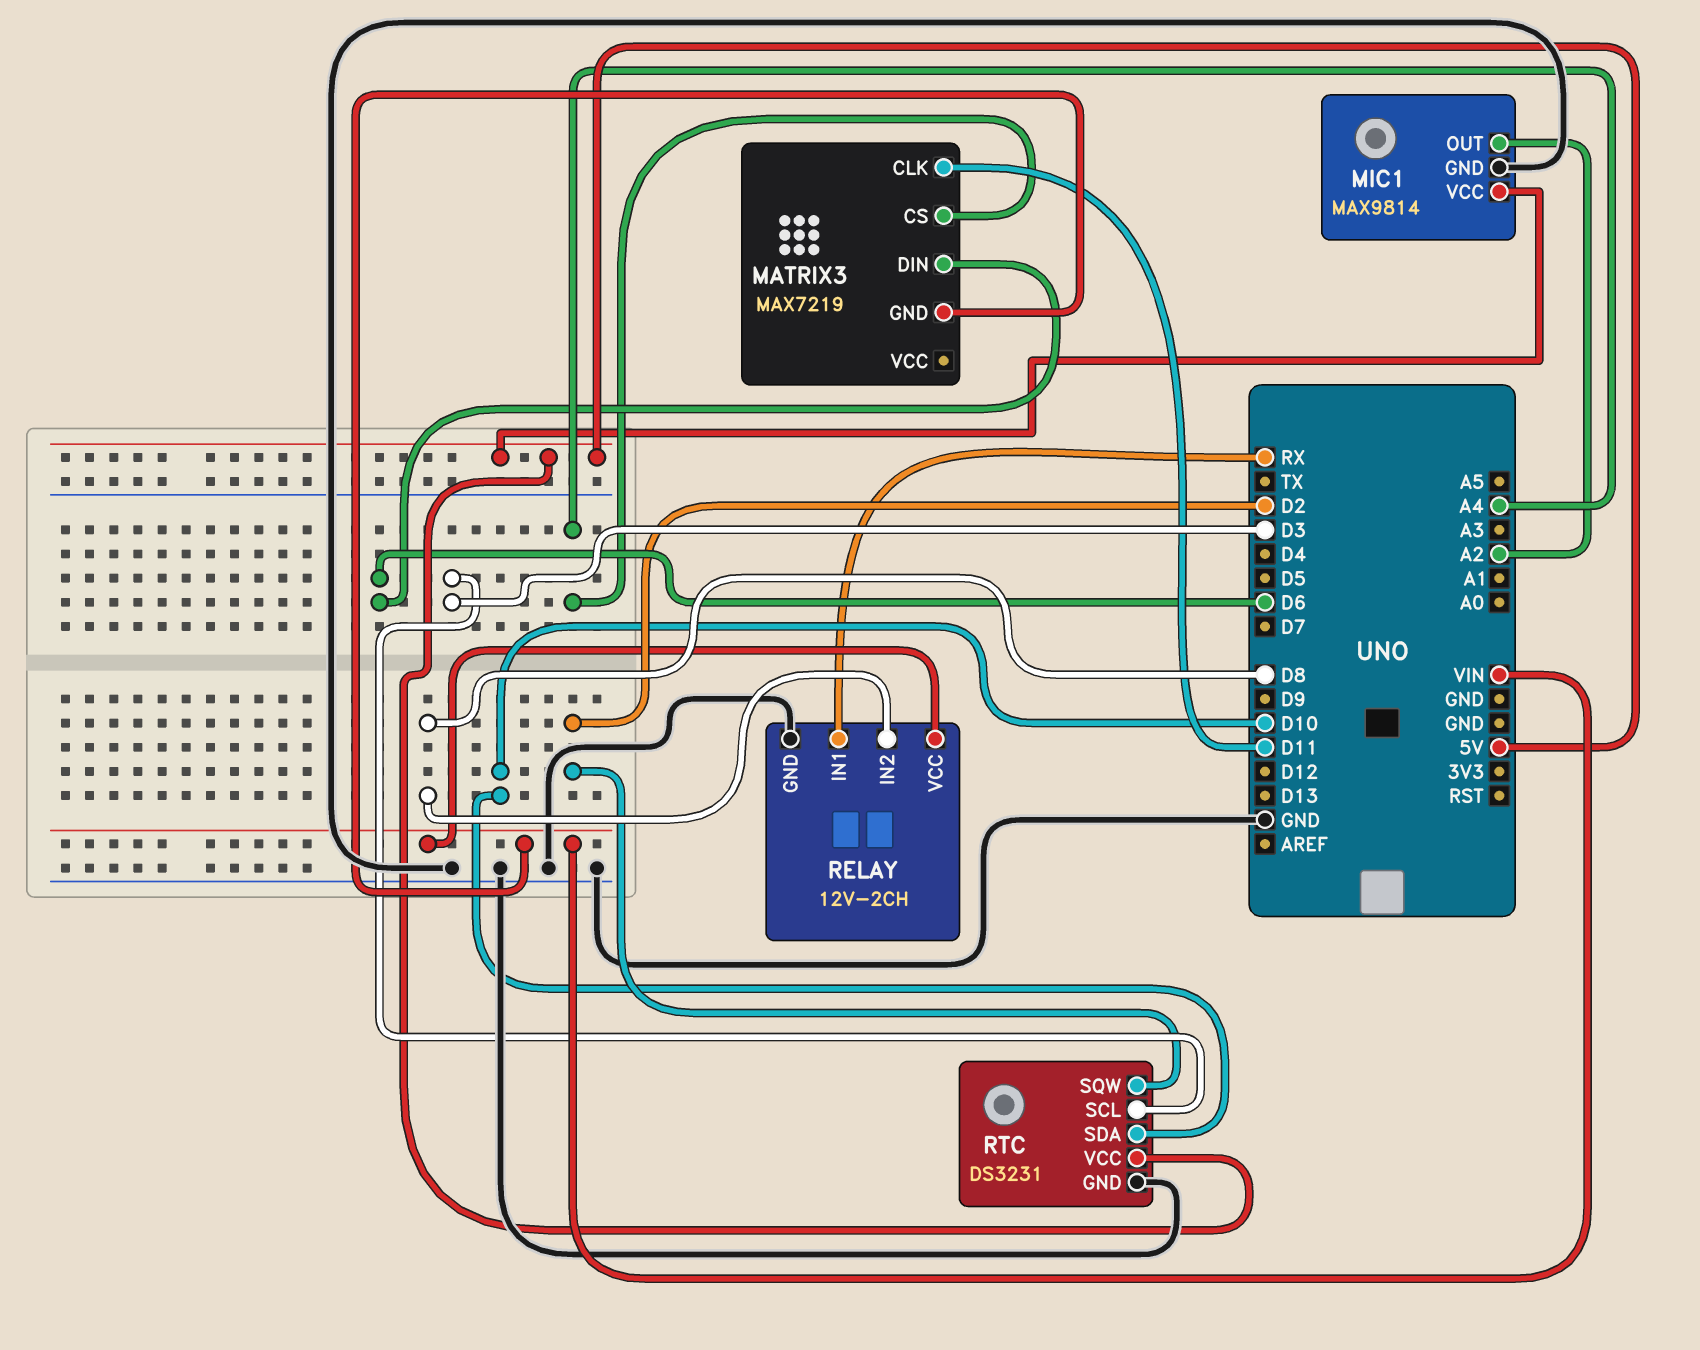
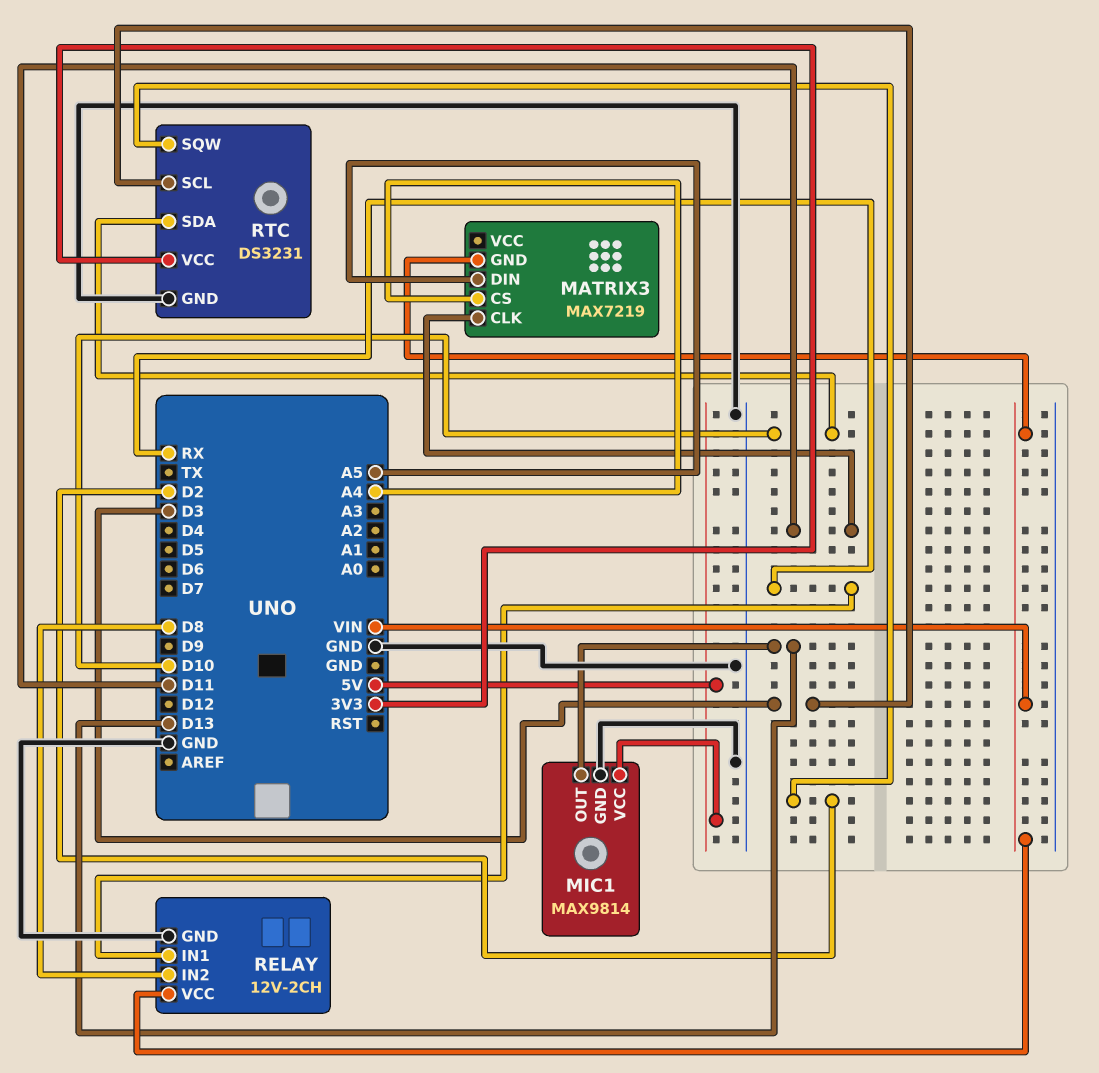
MATRIX3 pin DIN: D6 -> A5
MIC1 pin OUT: A2 -> D13
RTC pin VCC: 5V -> 3V3

